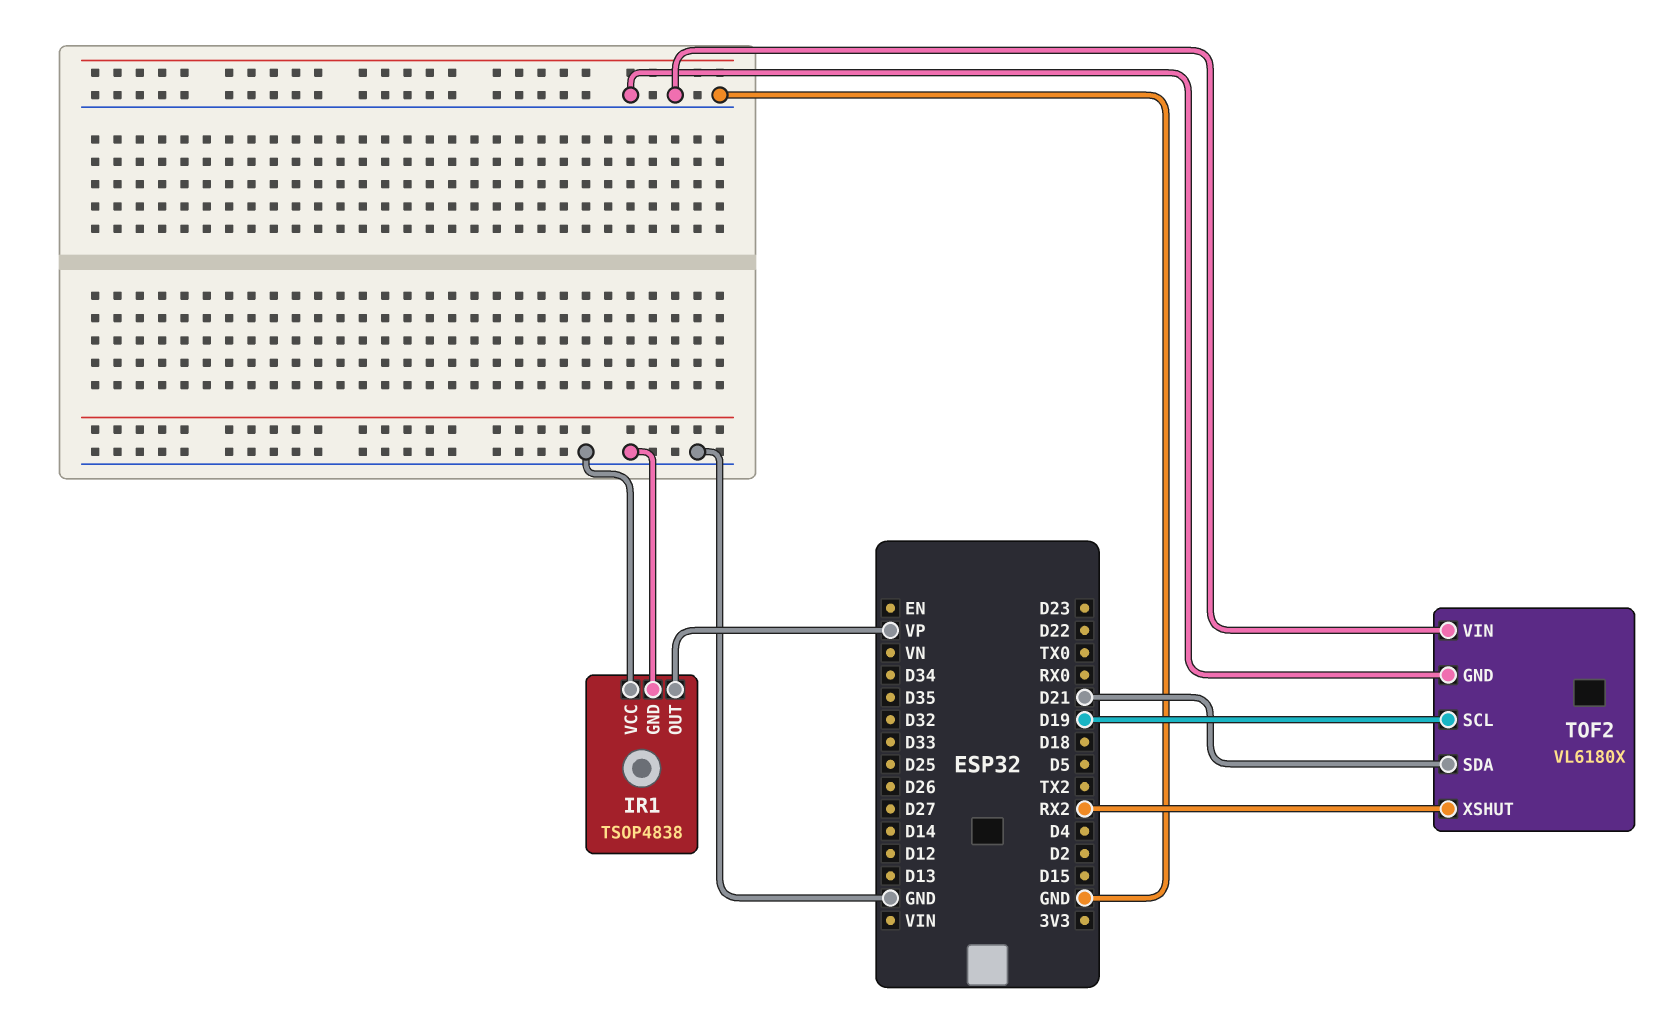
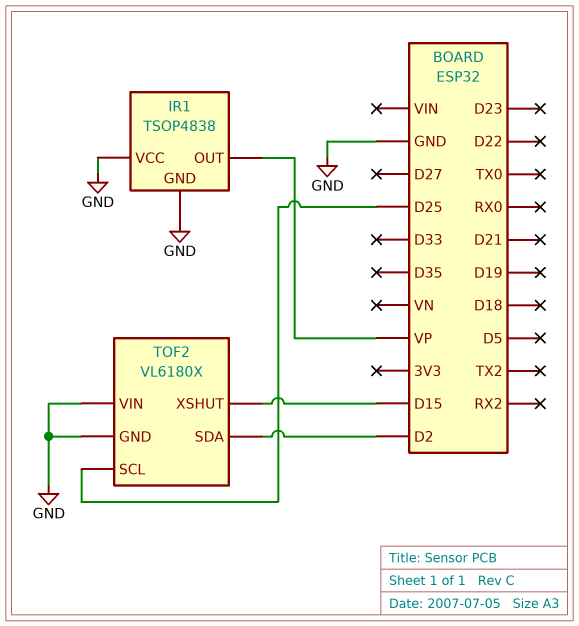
TOF2 pin SCL: D19 -> D25
TOF2 pin SDA: D21 -> D2
TOF2 pin XSHUT: RX2 -> D15

